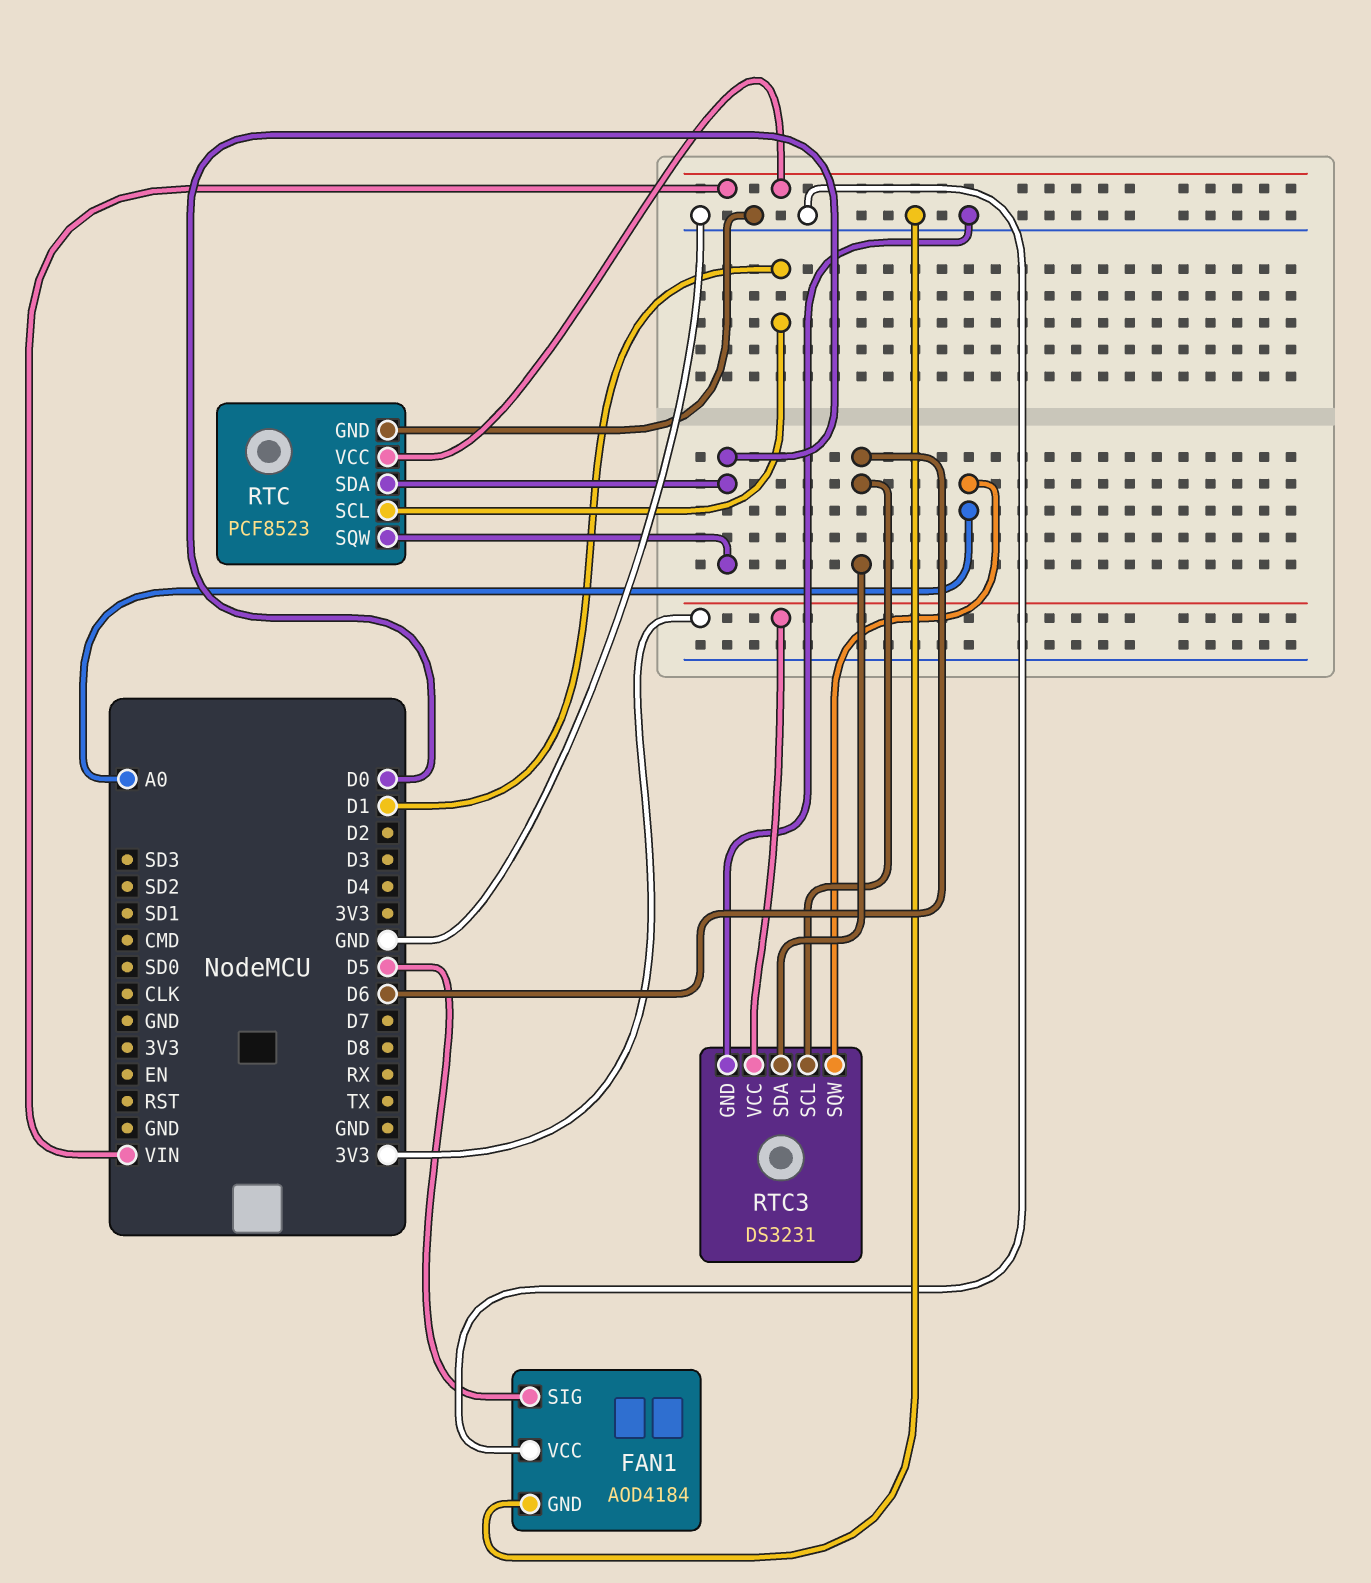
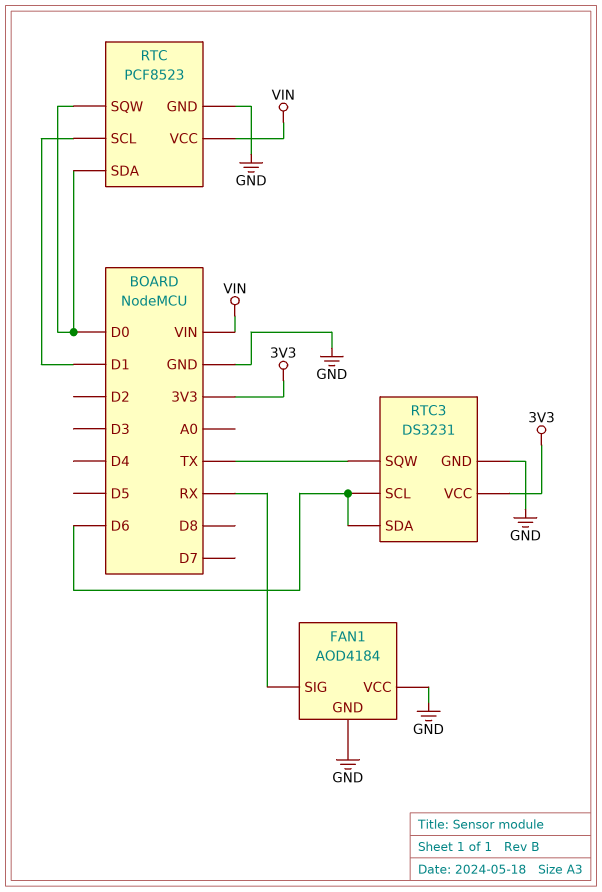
FAN1 pin SIG: D5 -> RX
RTC3 pin SQW: A0 -> TX

